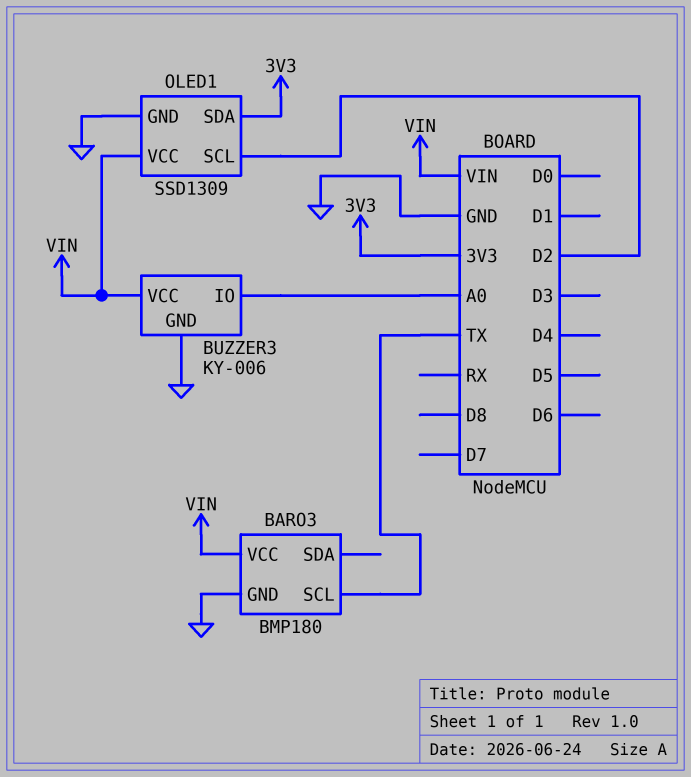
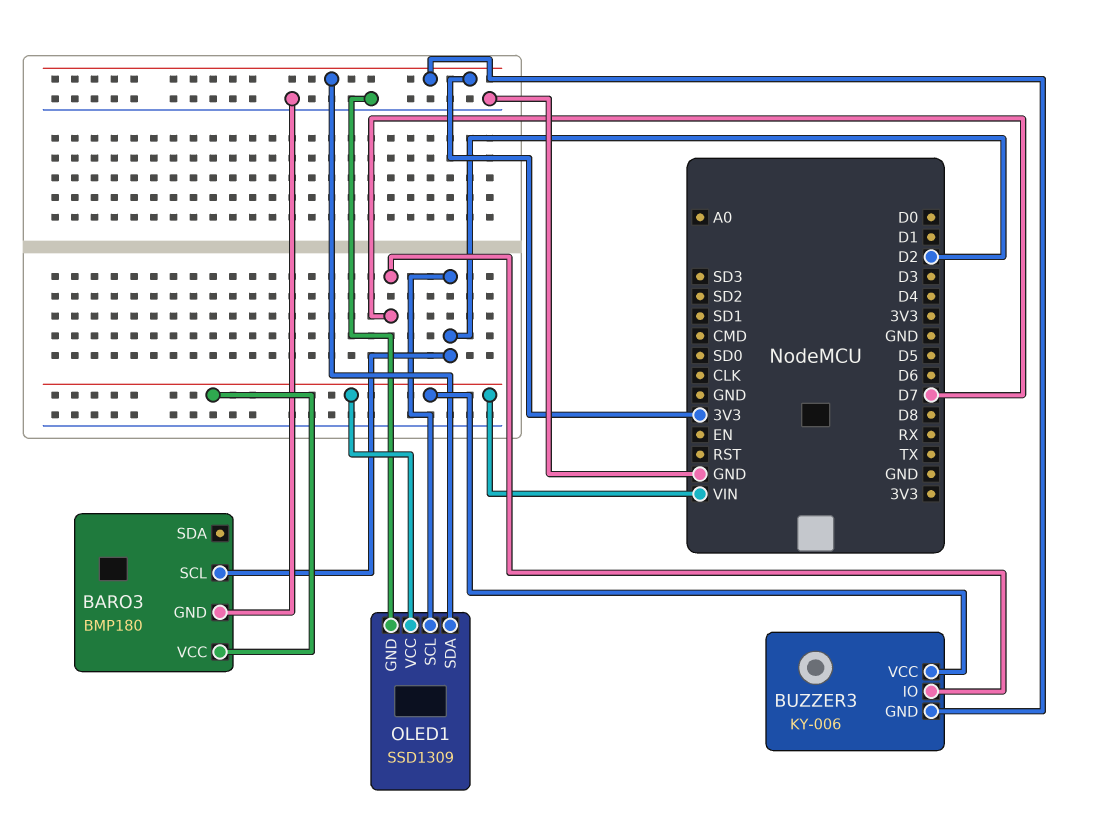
BARO3 pin SCL: TX -> D2
BUZZER3 pin GND: GND -> 3V3
BUZZER3 pin IO: A0 -> D7

